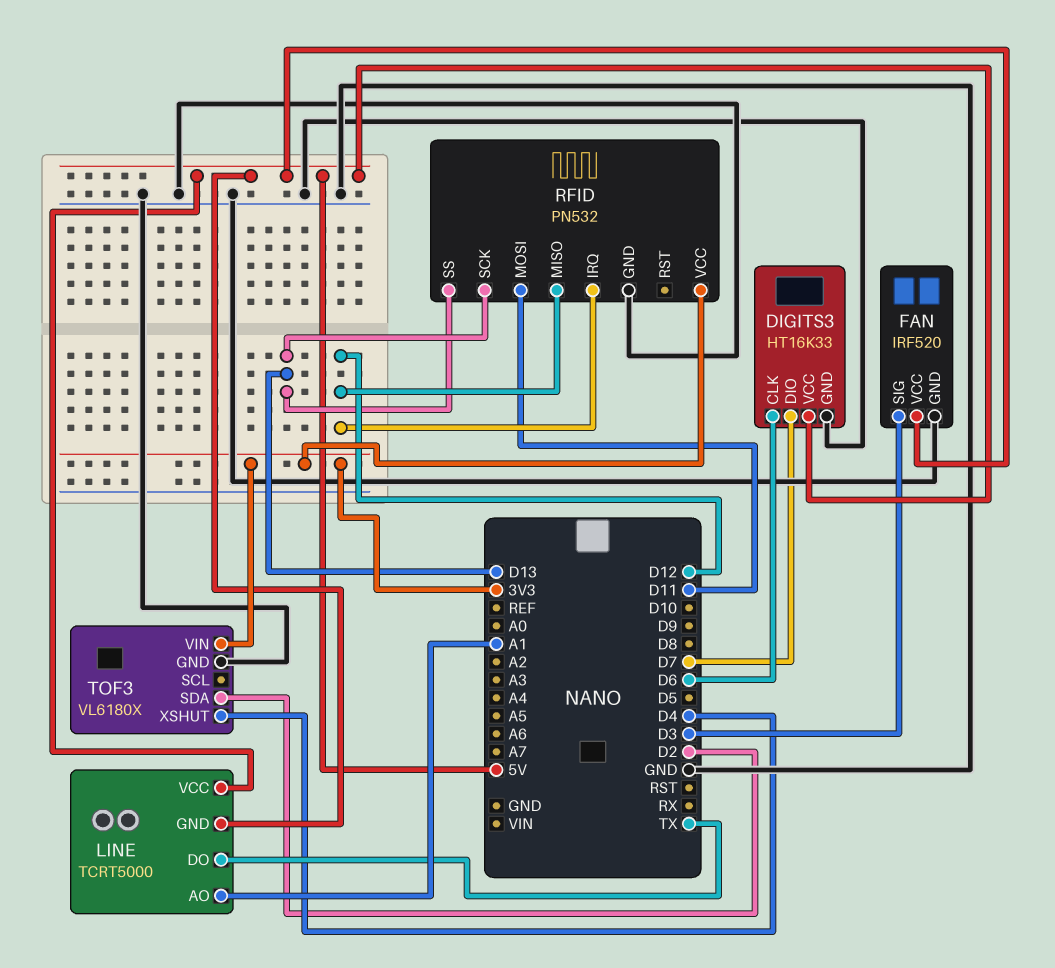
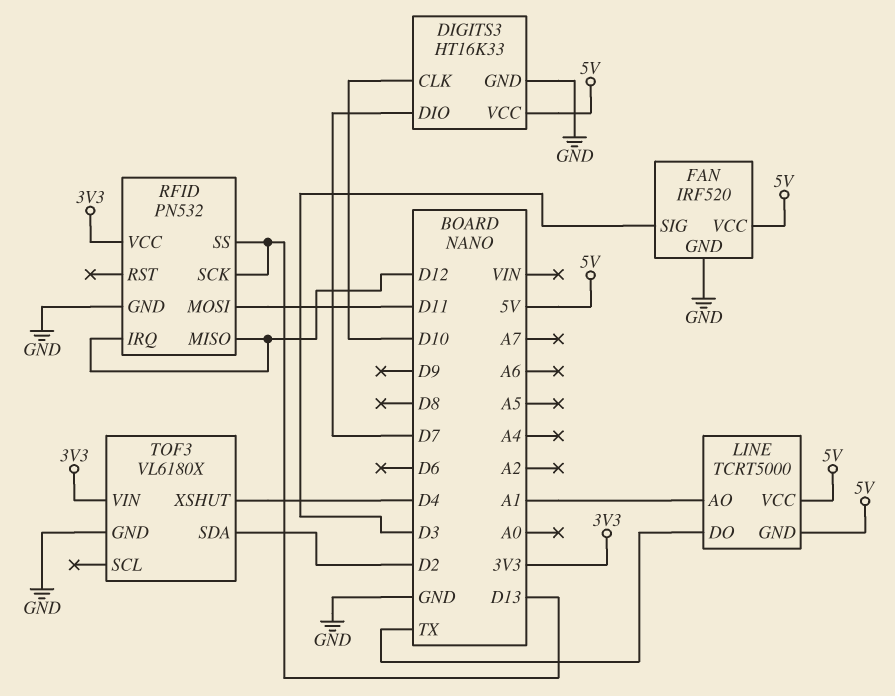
DIGITS3 pin CLK: D6 -> D10

